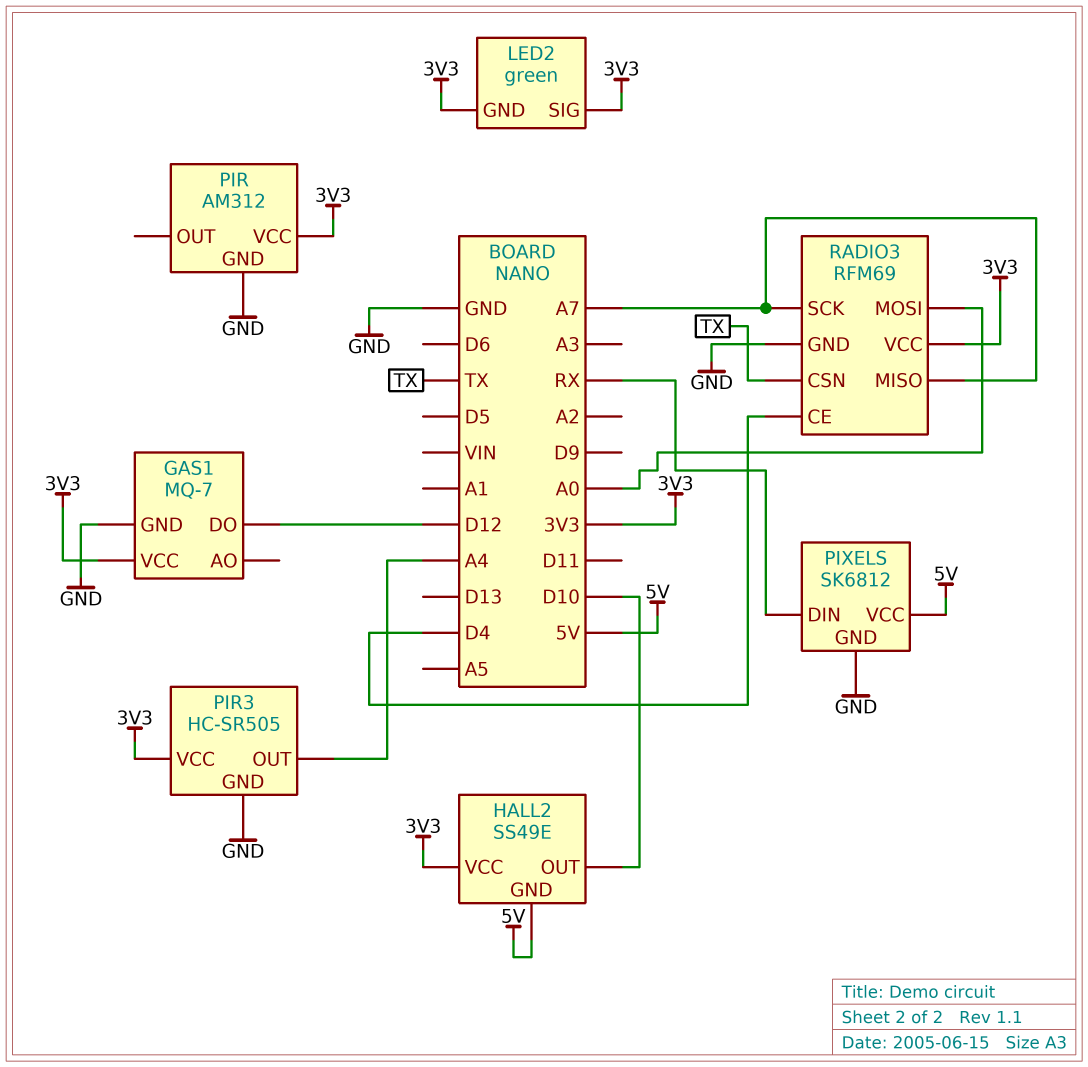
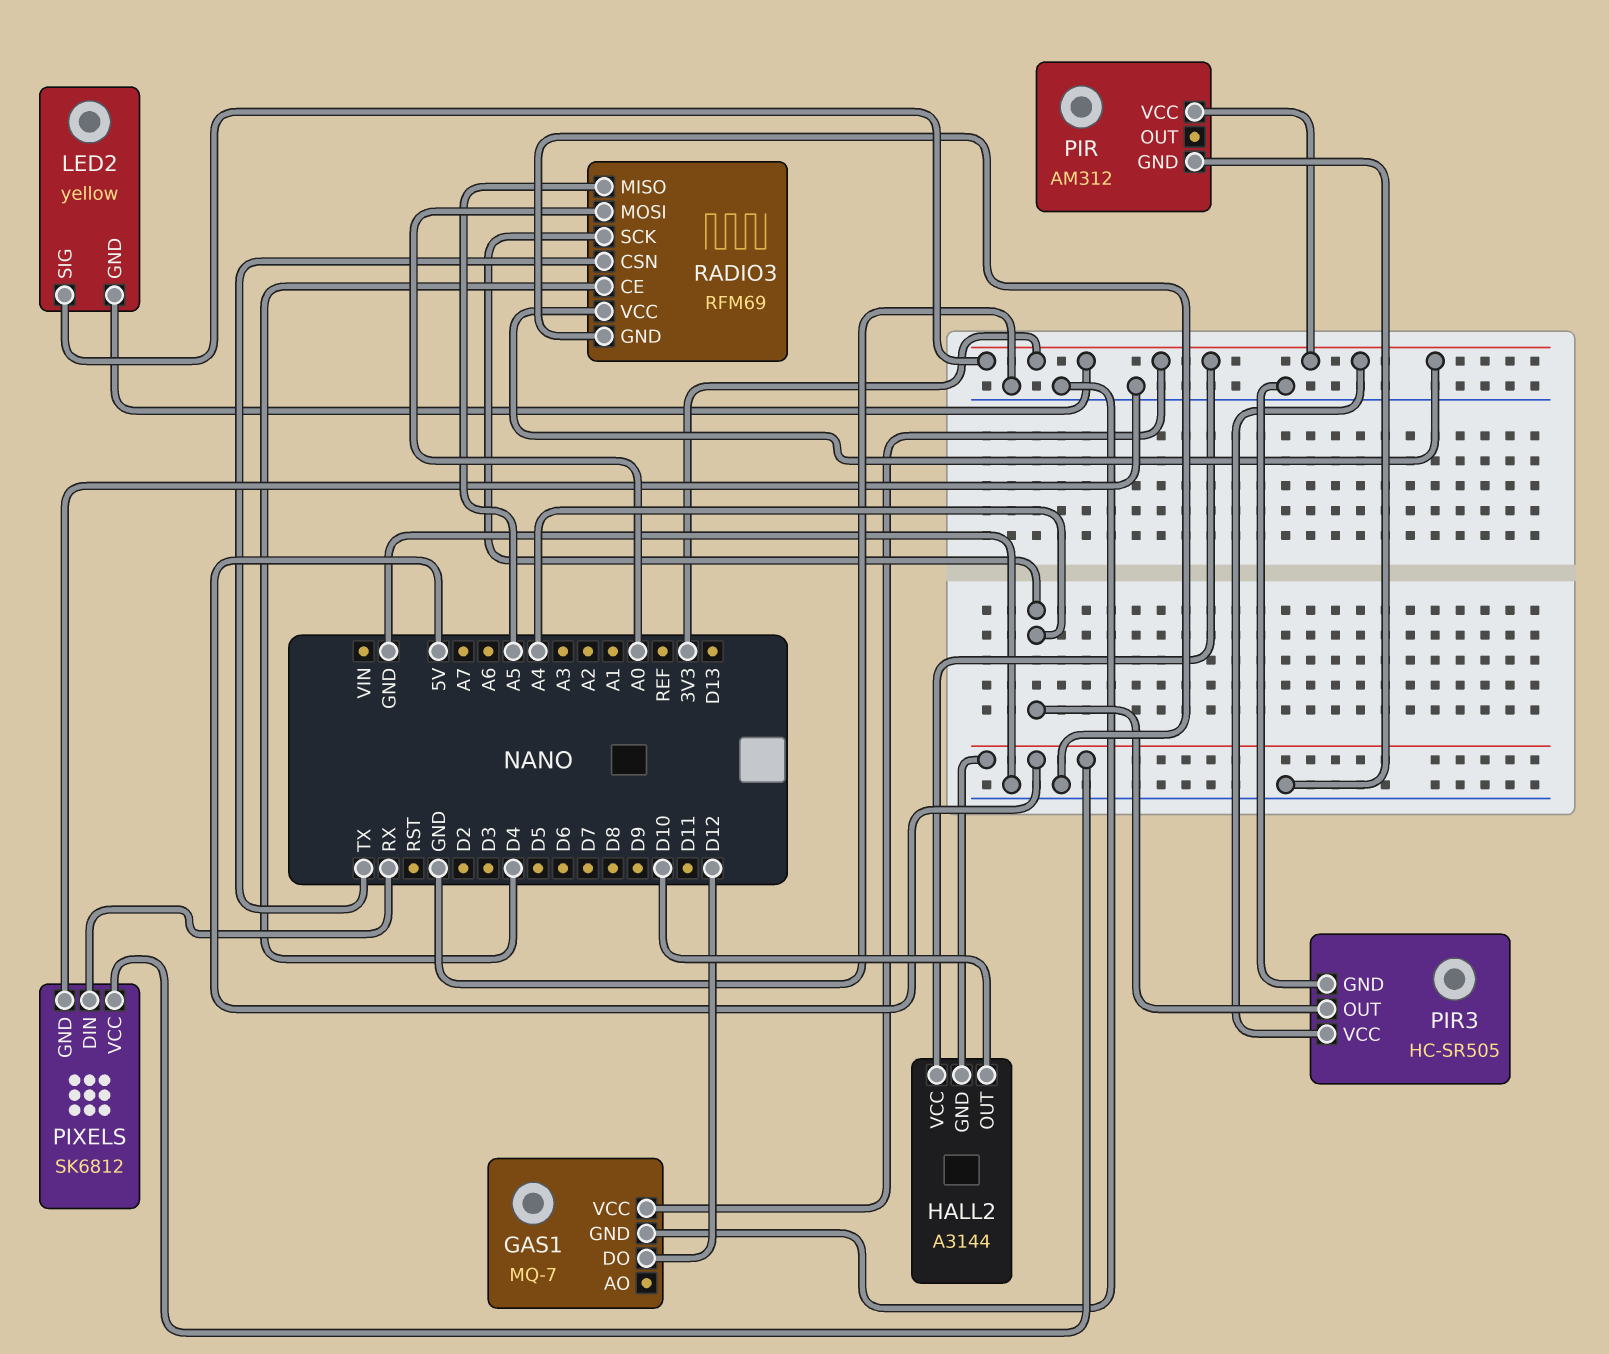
HALL2: SS49E -> A3144
LED2: green -> yellow
RADIO3 pin MISO: A7 -> A5
RADIO3 pin SCK: A7 -> A4

